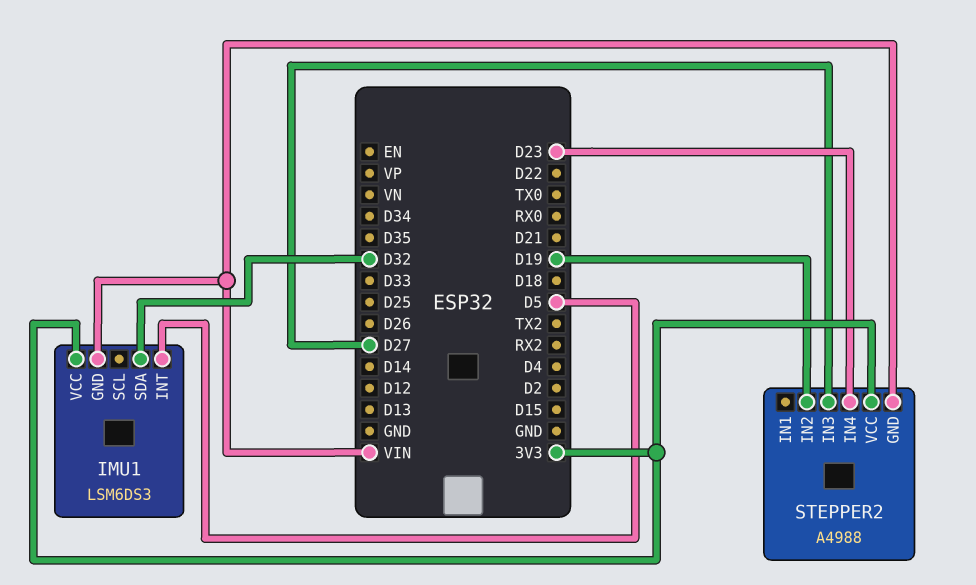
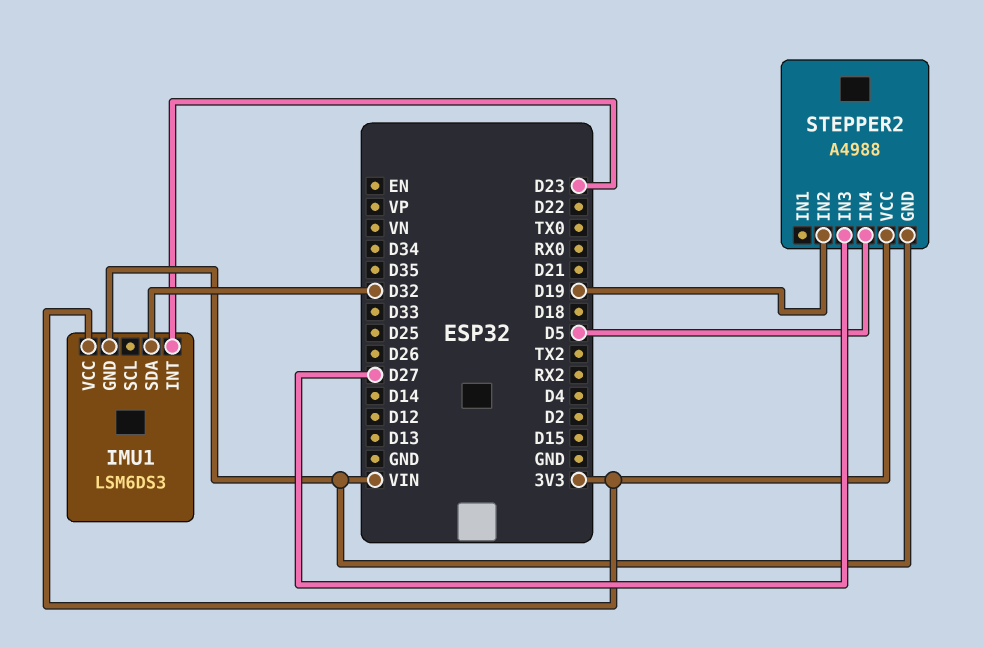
IMU1 pin INT: D5 -> D23
STEPPER2 pin IN4: D23 -> D5

